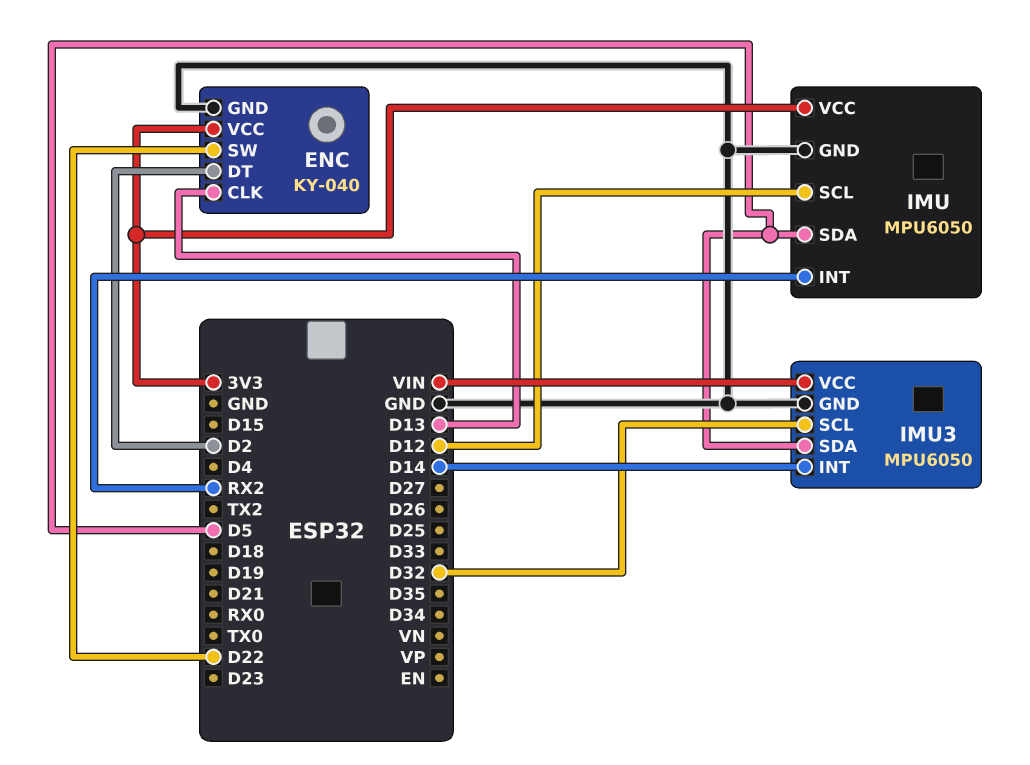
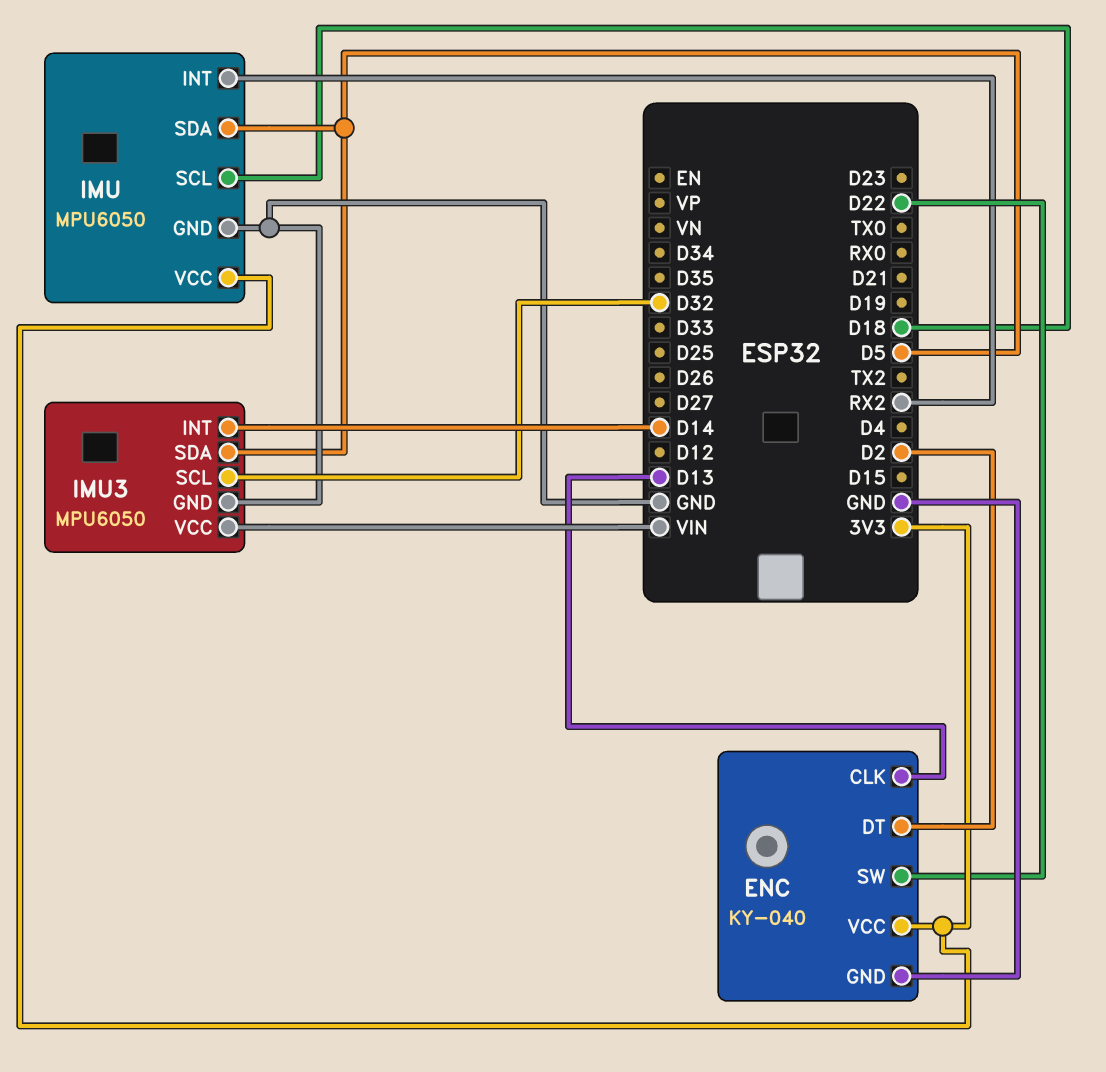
IMU pin SCL: D12 -> D18

